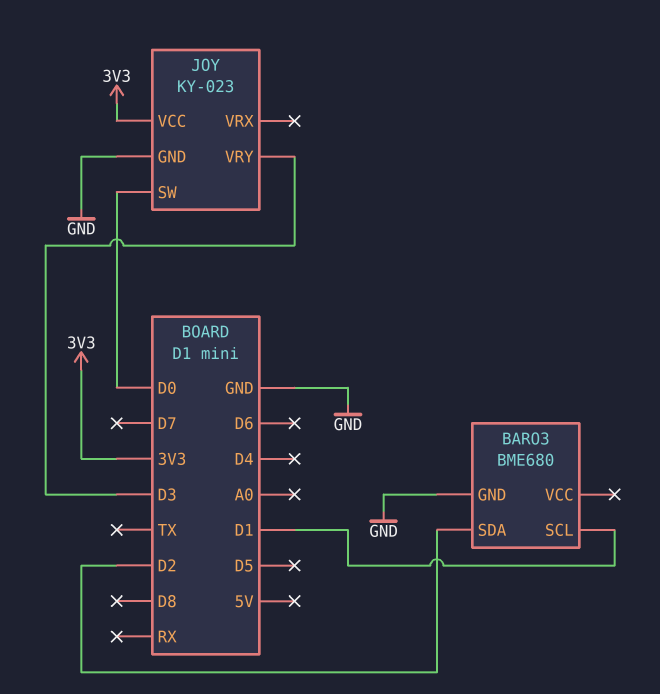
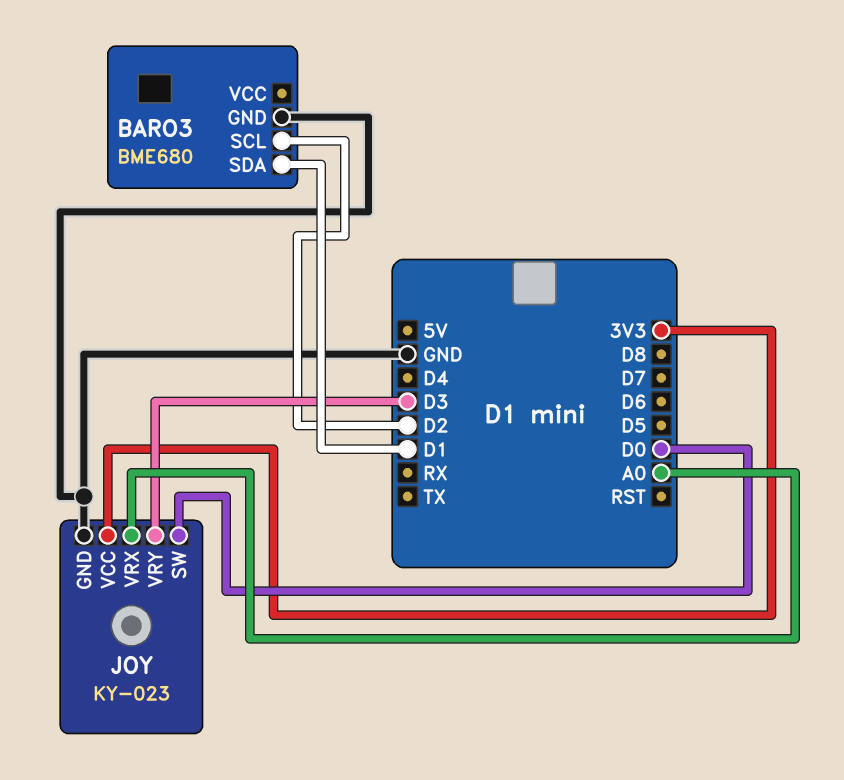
BARO3 pin SCL: D1 -> D2
BARO3 pin SDA: D2 -> D1
JOY pin VRX: none -> A0

